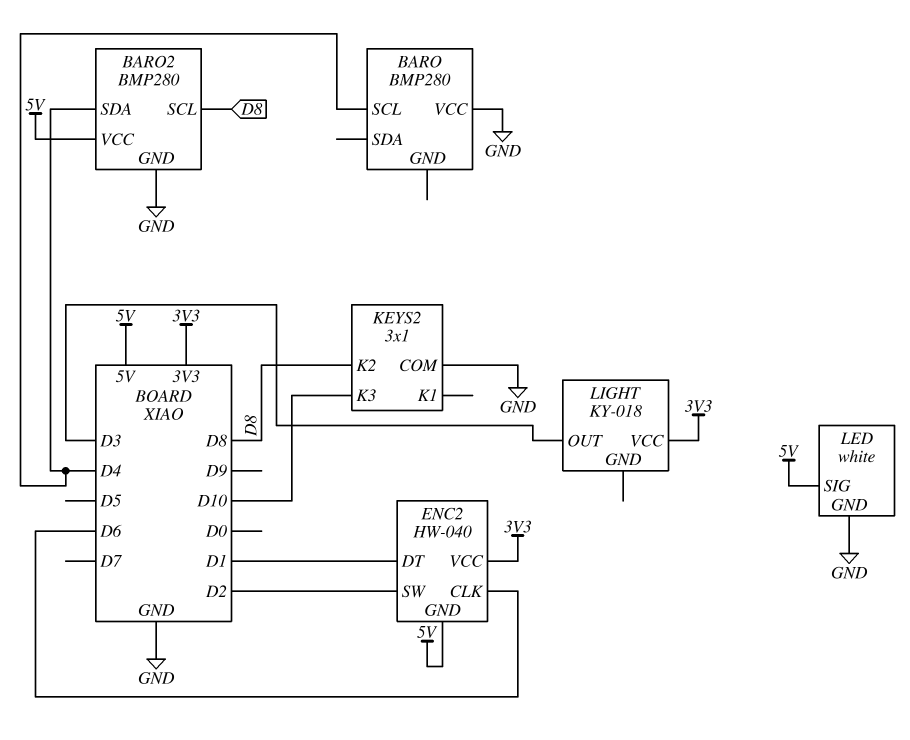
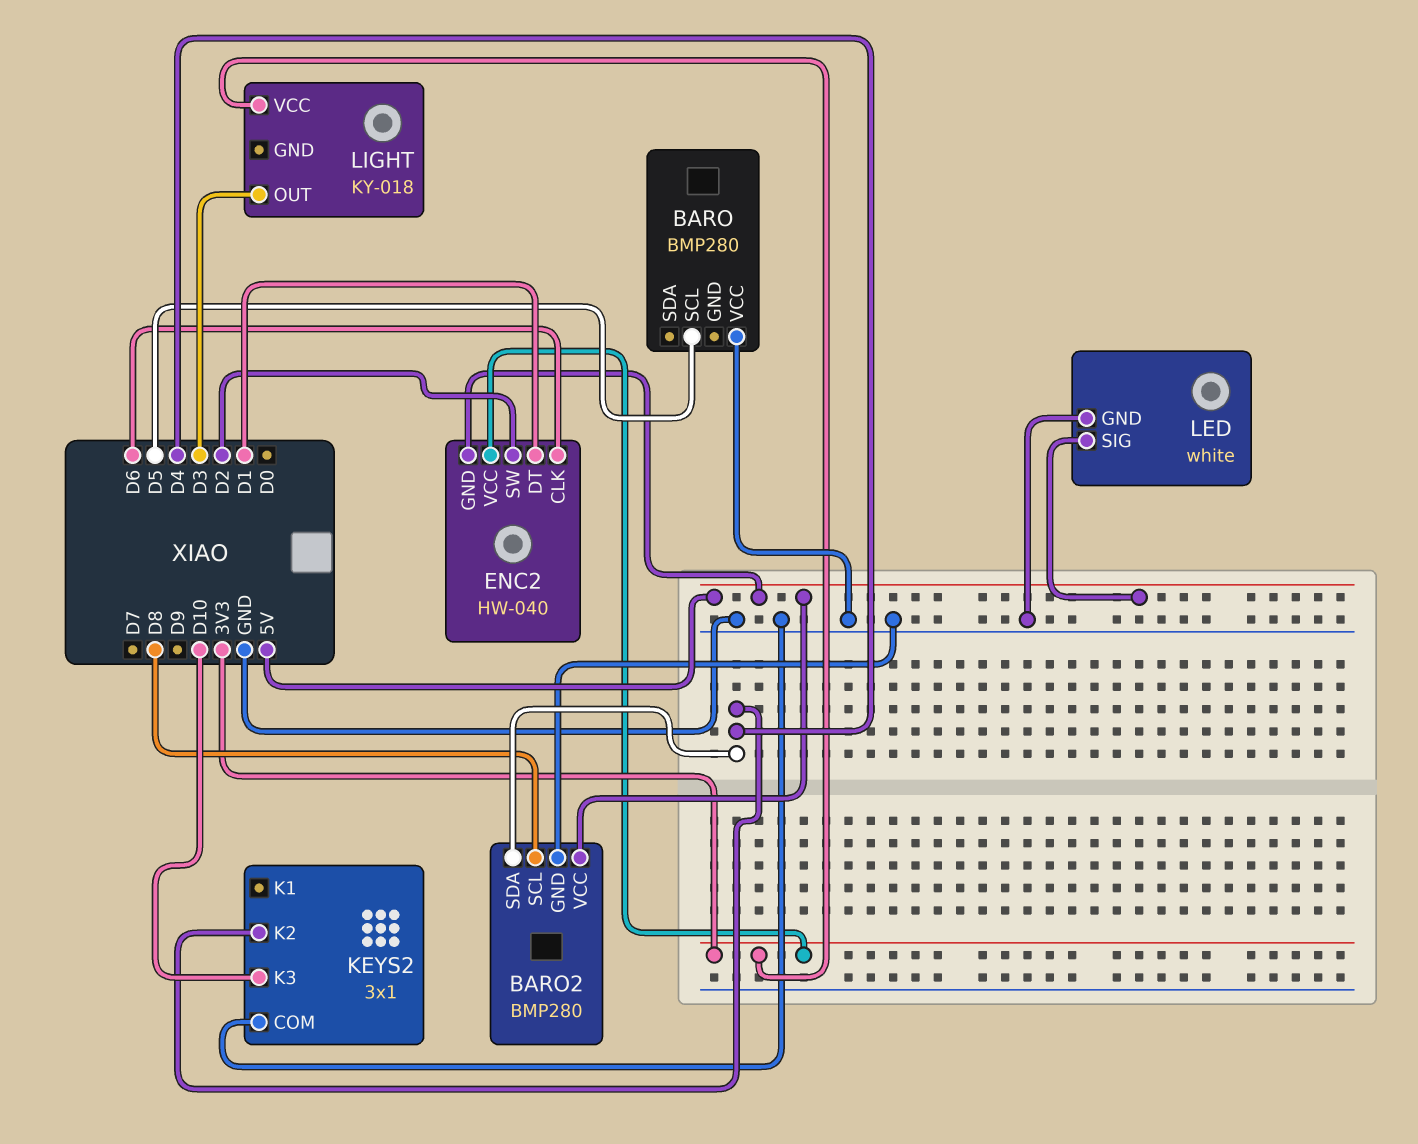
BARO pin SCL: D4 -> D5
KEYS2 pin K2: D8 -> D4

